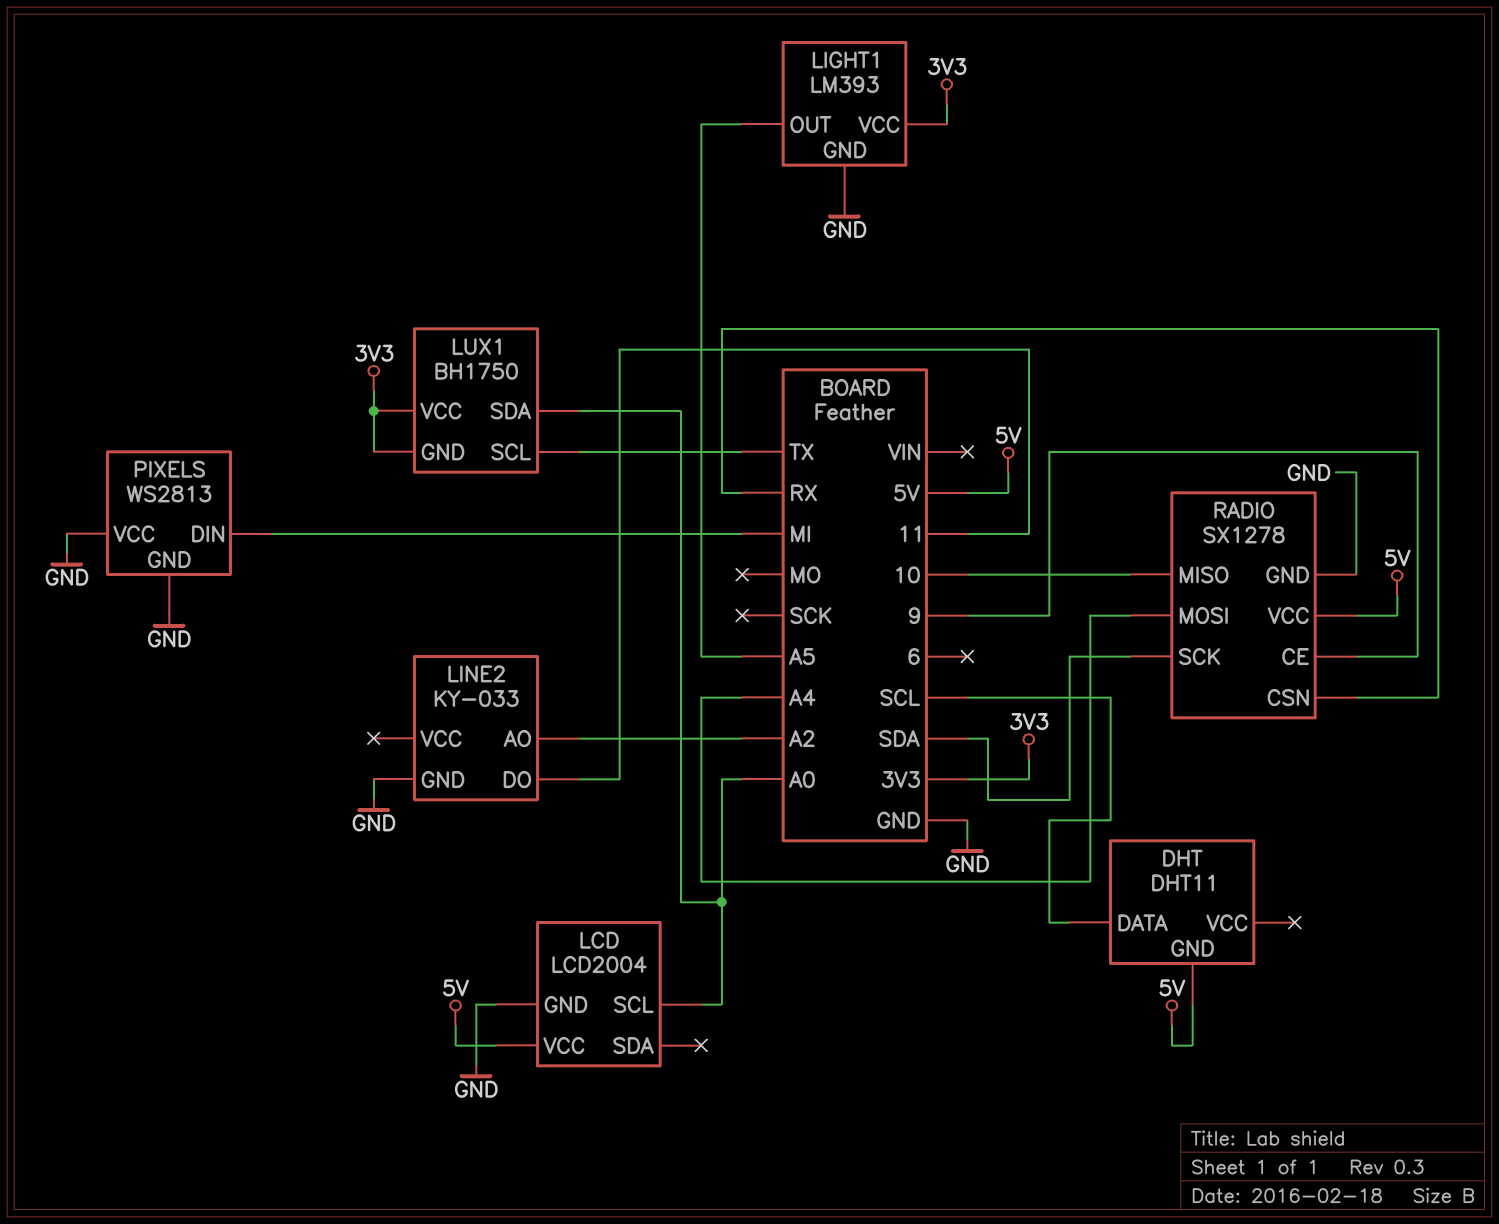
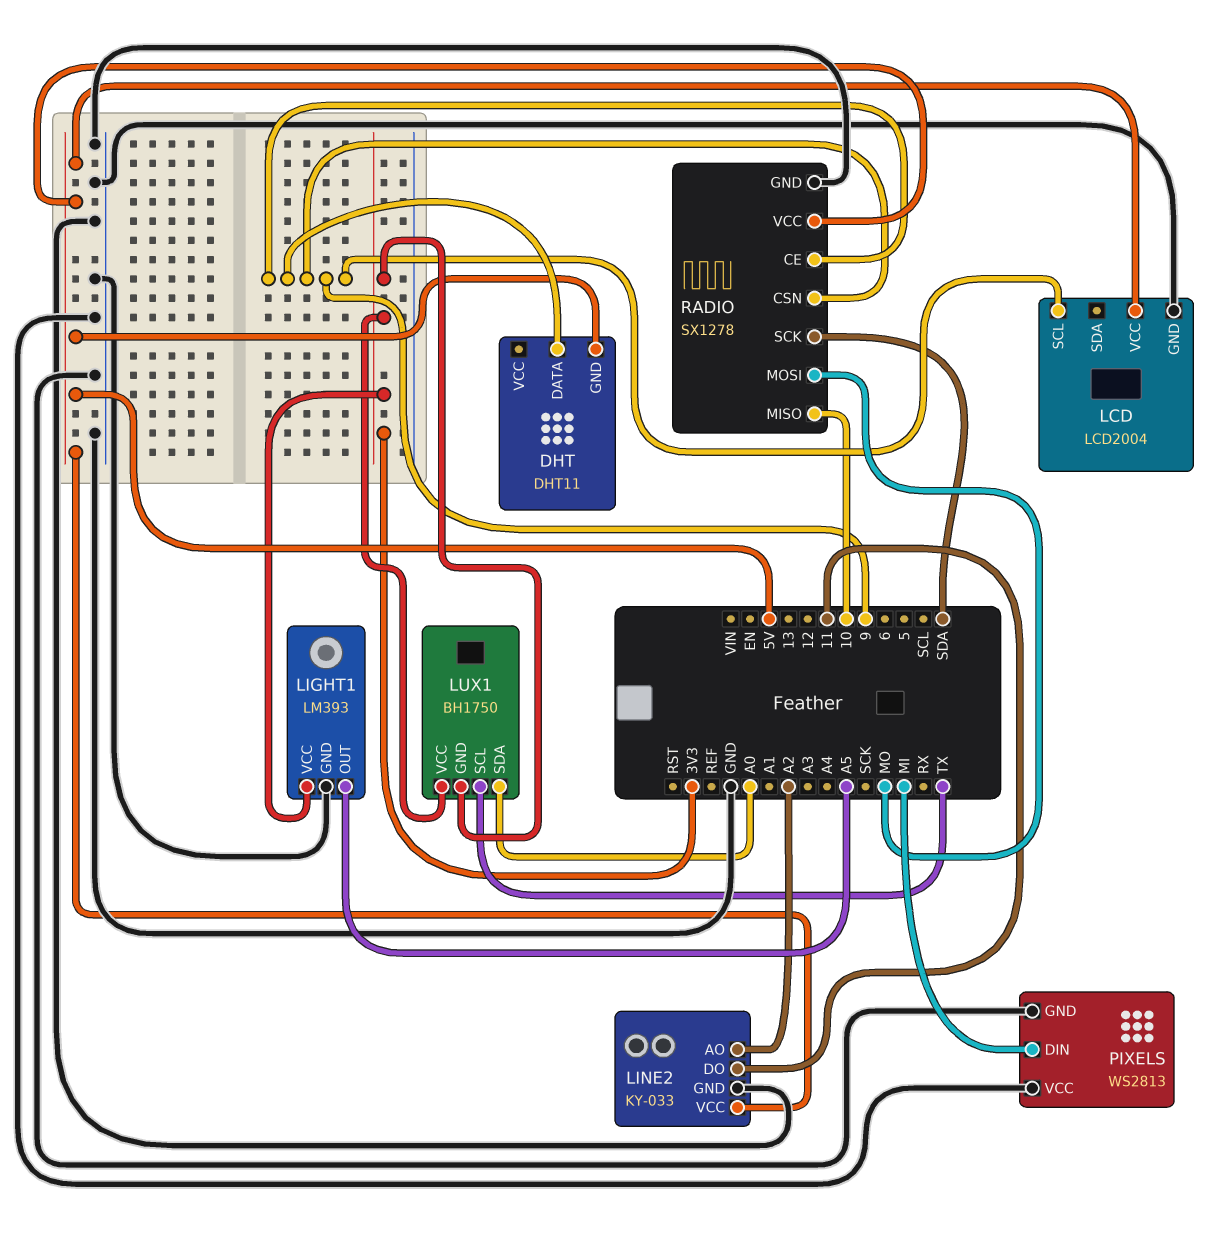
DHT pin DATA: SCL -> 9
LCD pin SCL: A0 -> 9
LINE2 pin VCC: none -> 5V
RADIO pin CSN: RX -> 9
RADIO pin MOSI: A4 -> MO

